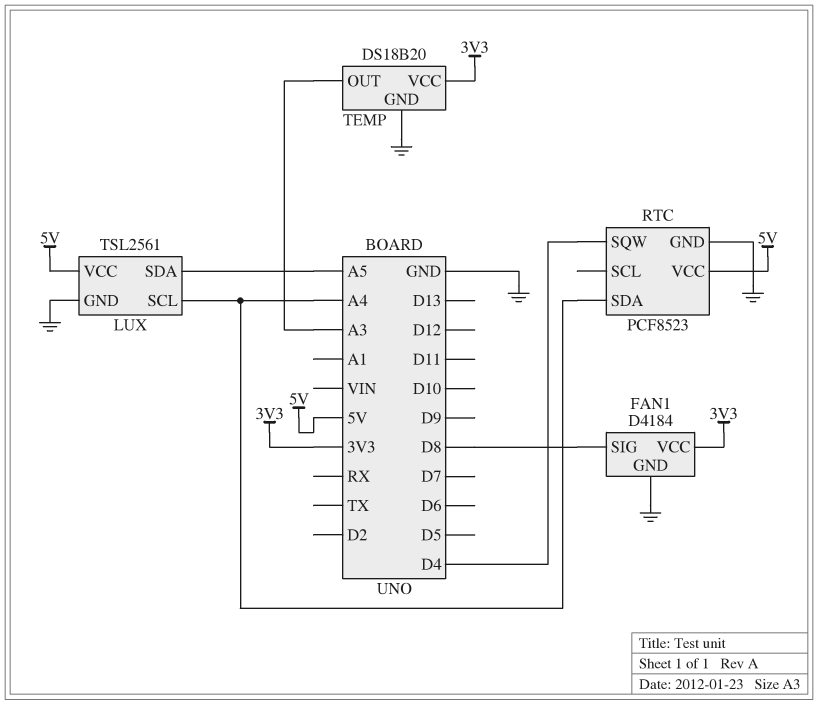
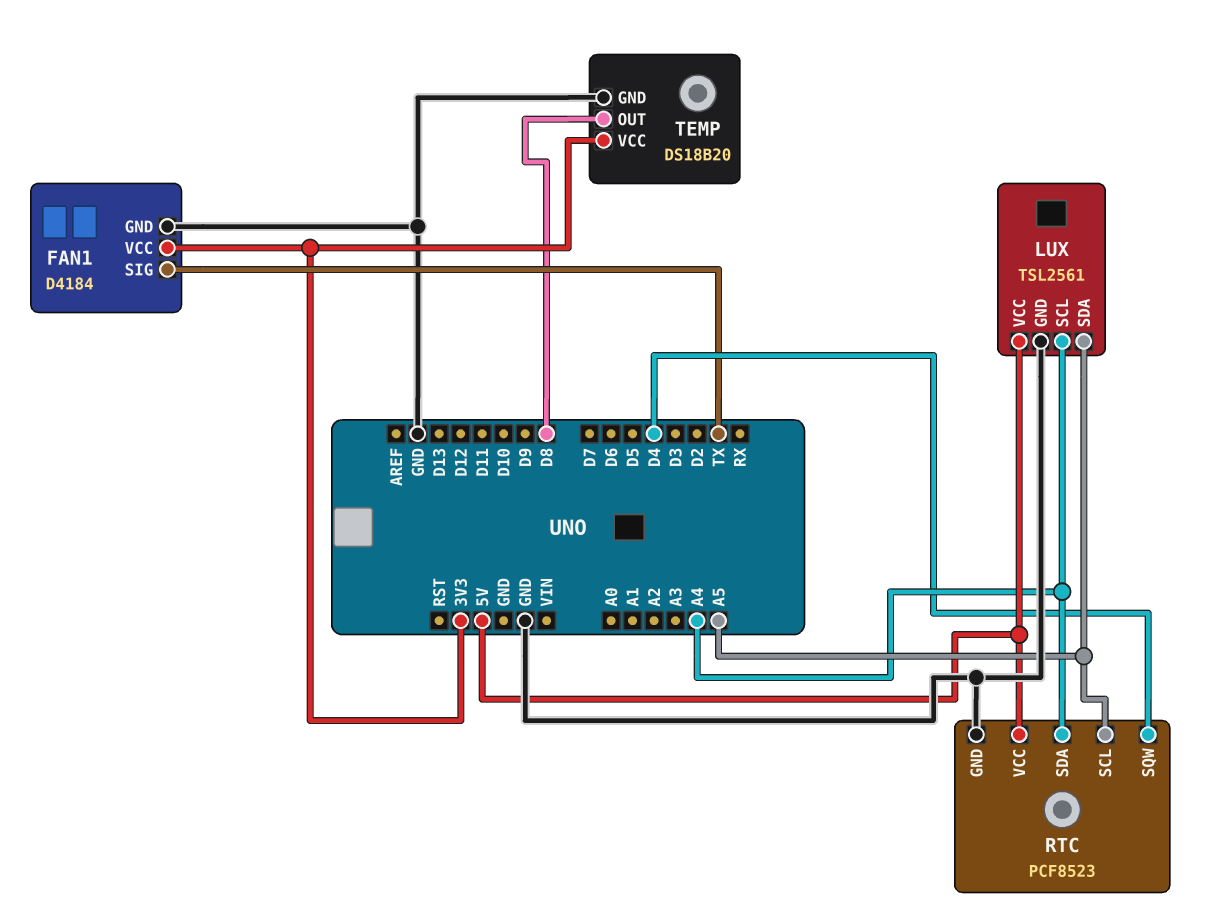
FAN1 pin SIG: D8 -> TX
RTC pin SCL: none -> A5
TEMP pin OUT: A3 -> D8

